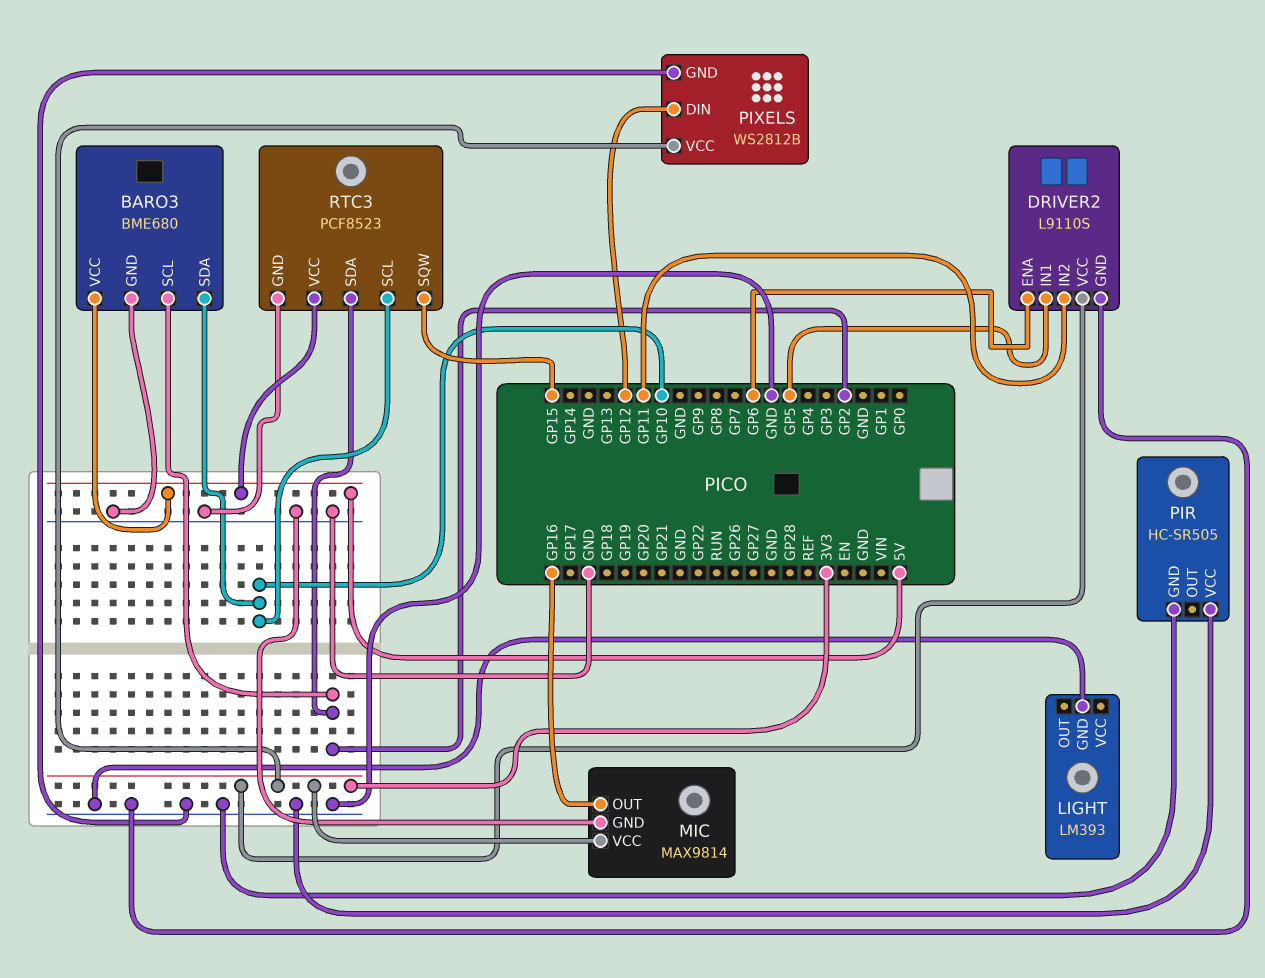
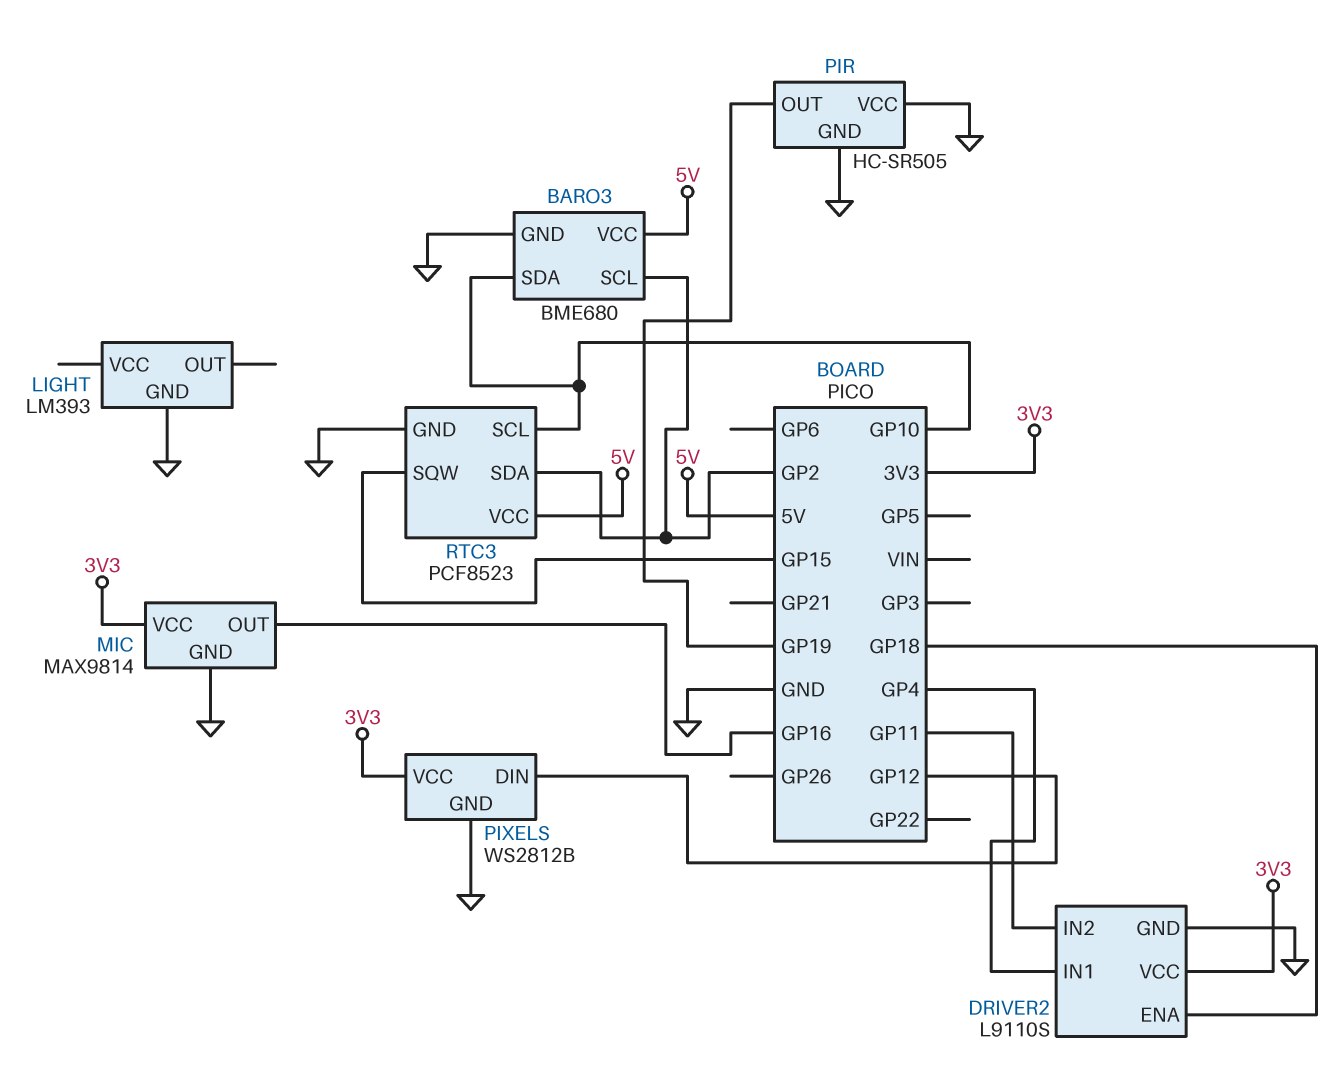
DRIVER2 pin ENA: GP6 -> GP18
DRIVER2 pin IN1: GP5 -> GP4
PIR pin OUT: none -> GP19

